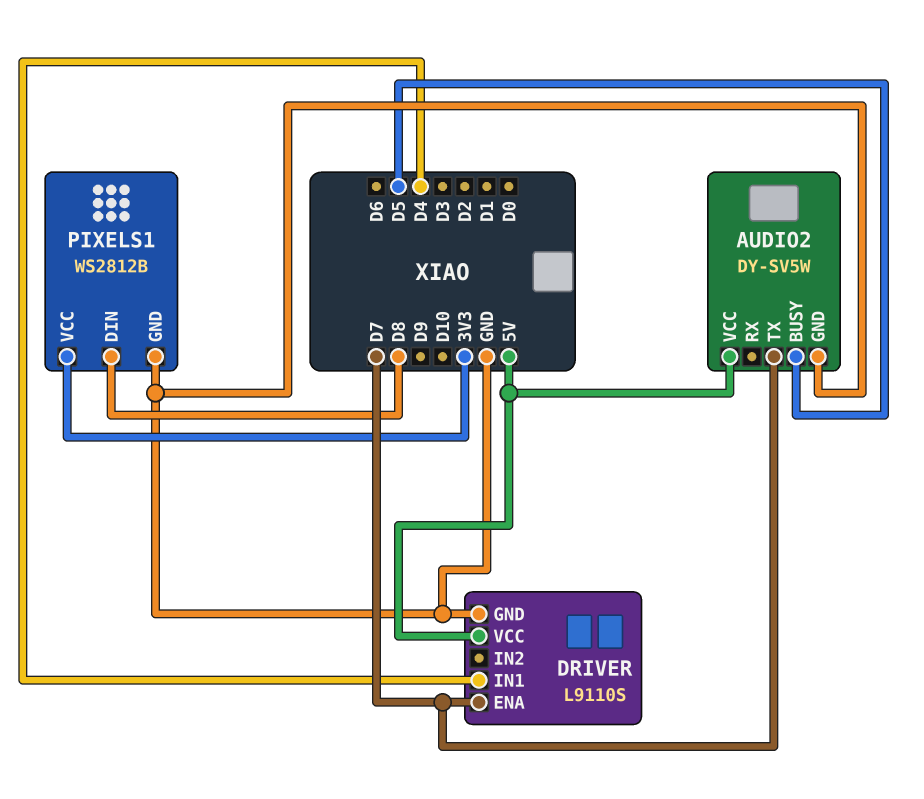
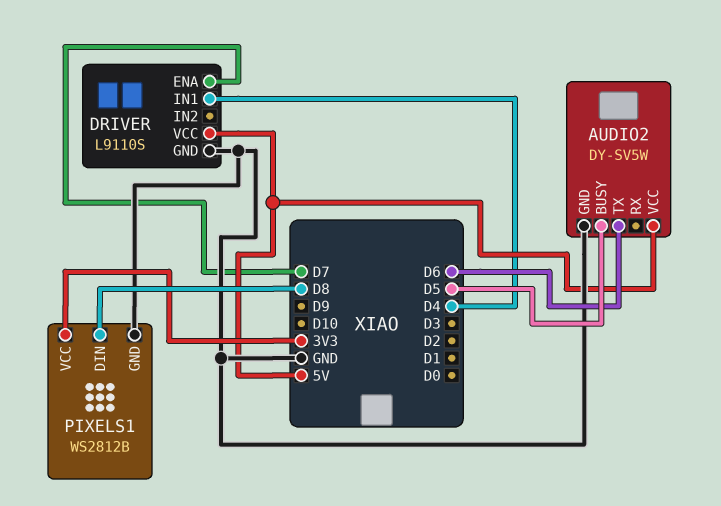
AUDIO2 pin TX: D7 -> D6

